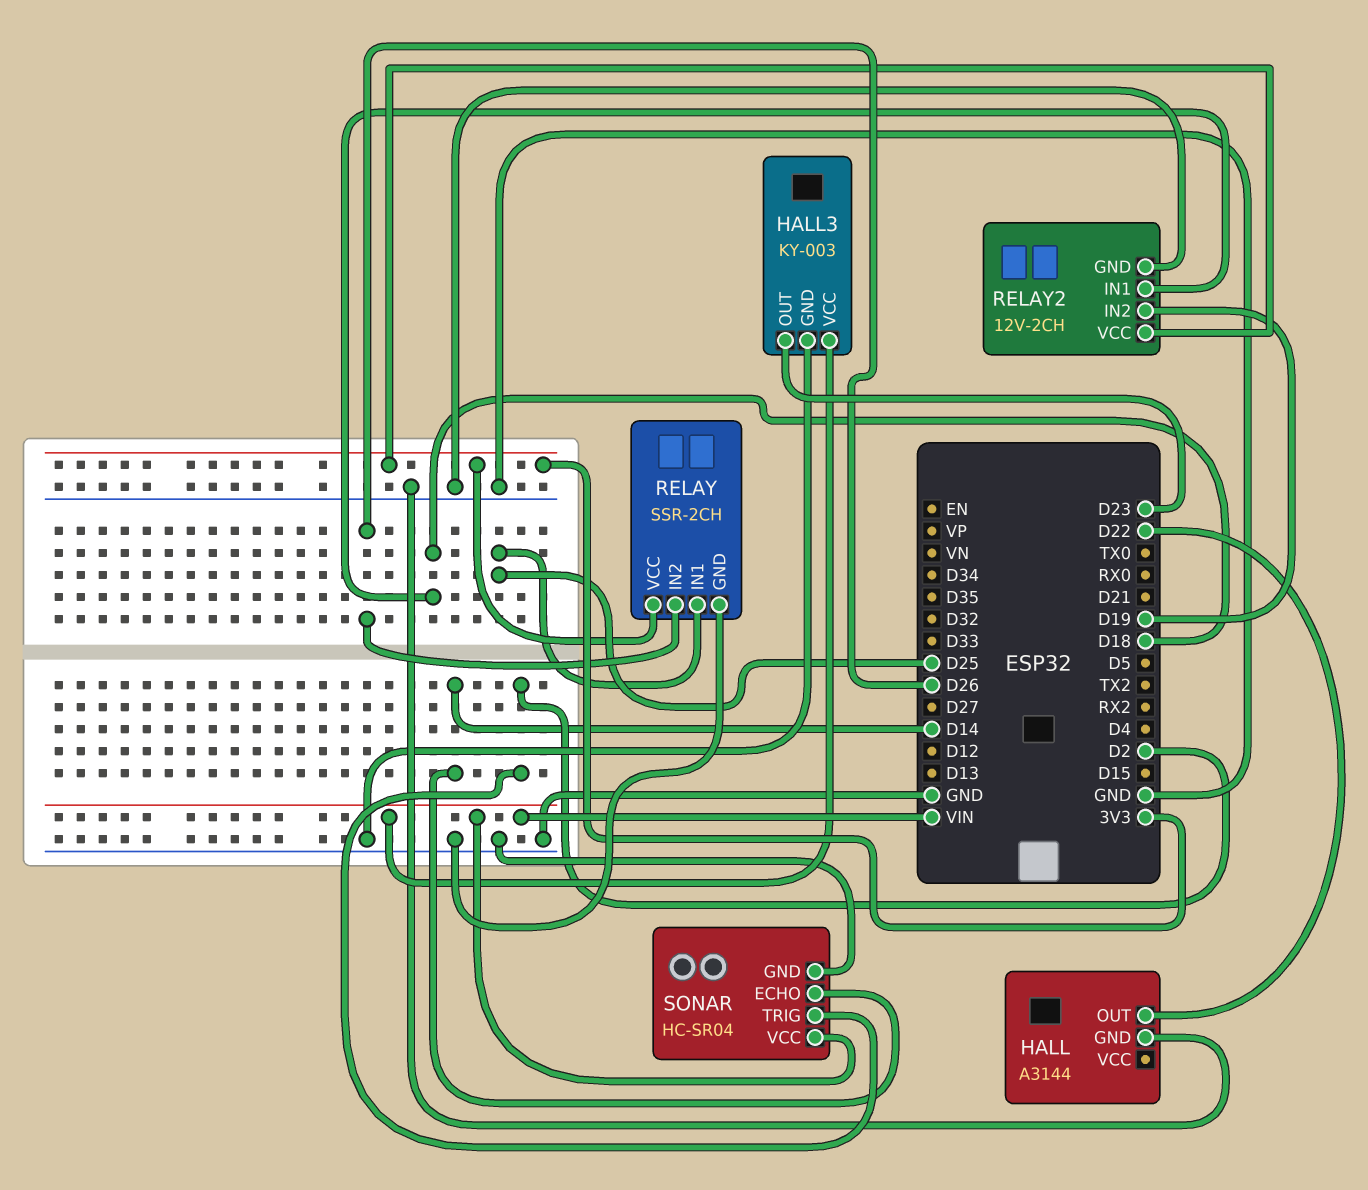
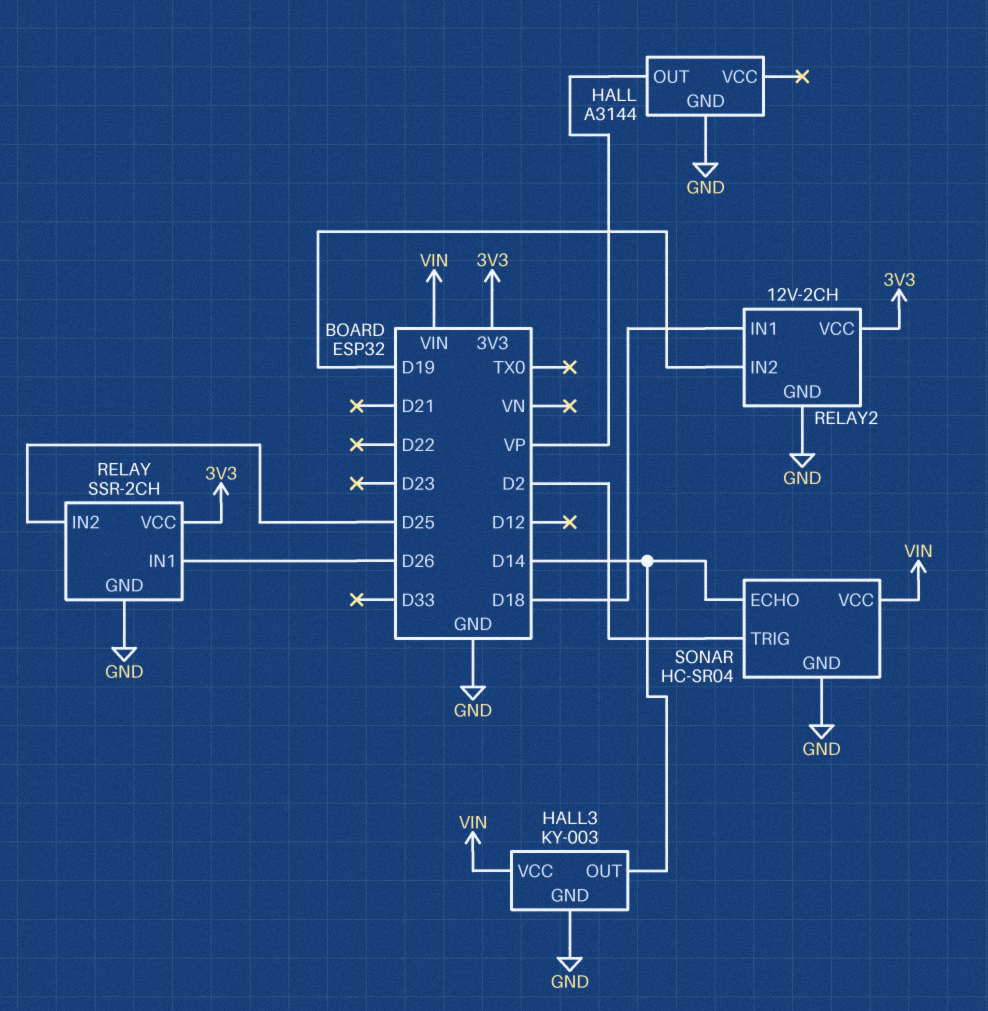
HALL pin OUT: D22 -> VP
HALL3 pin OUT: D23 -> D14
RELAY pin IN1: D25 -> D26
RELAY pin IN2: D26 -> D25

